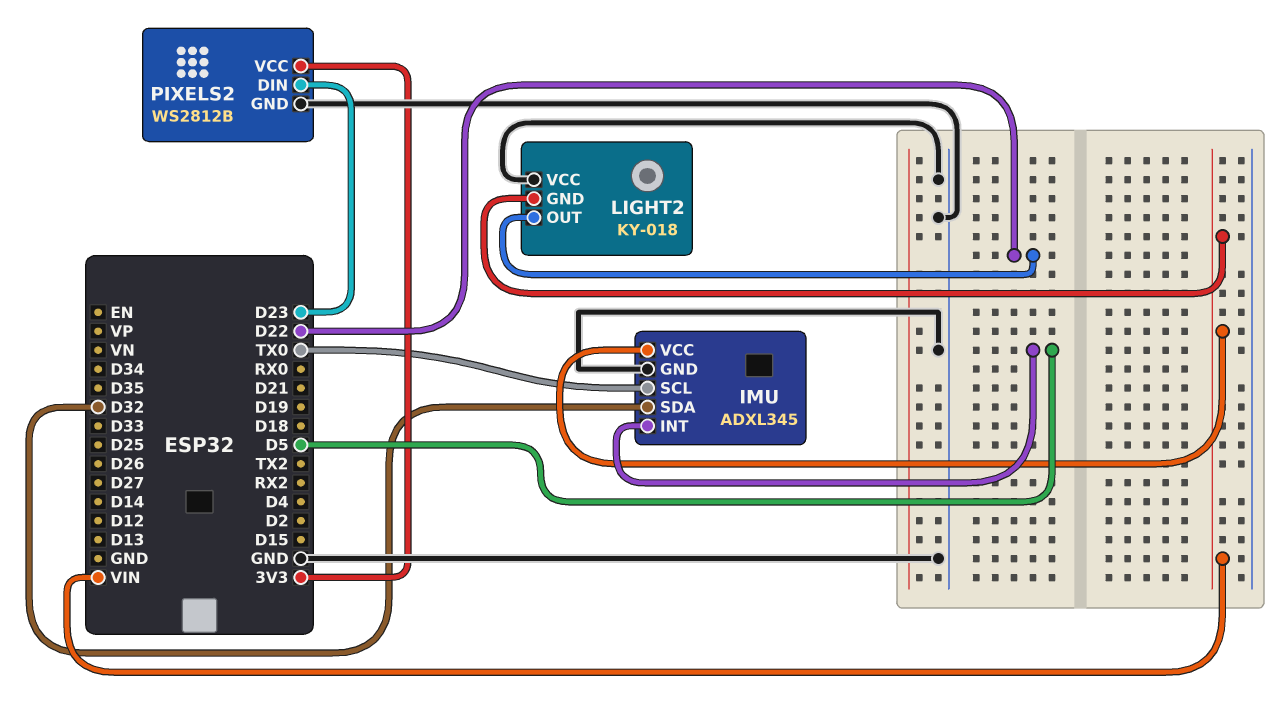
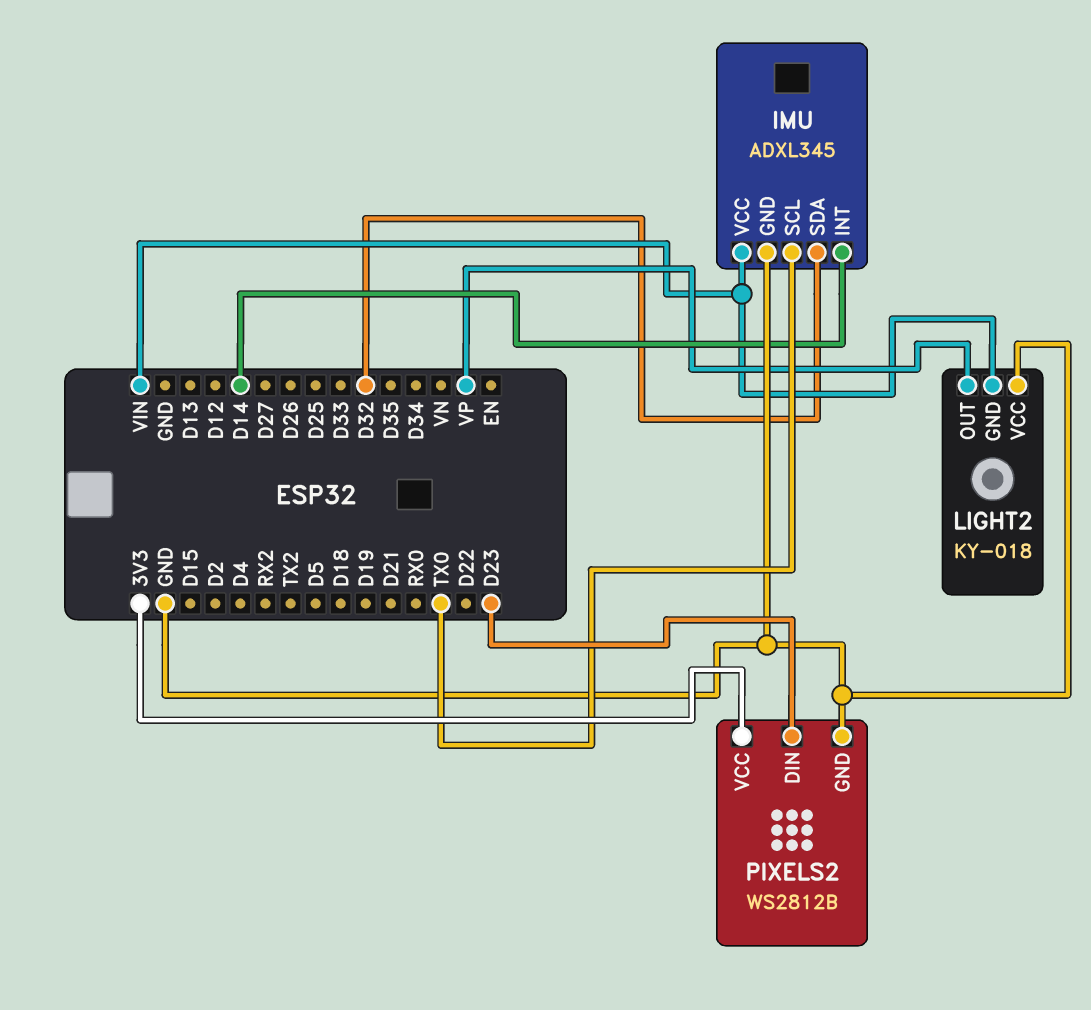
IMU pin INT: D5 -> D14
LIGHT2 pin OUT: D22 -> VP

